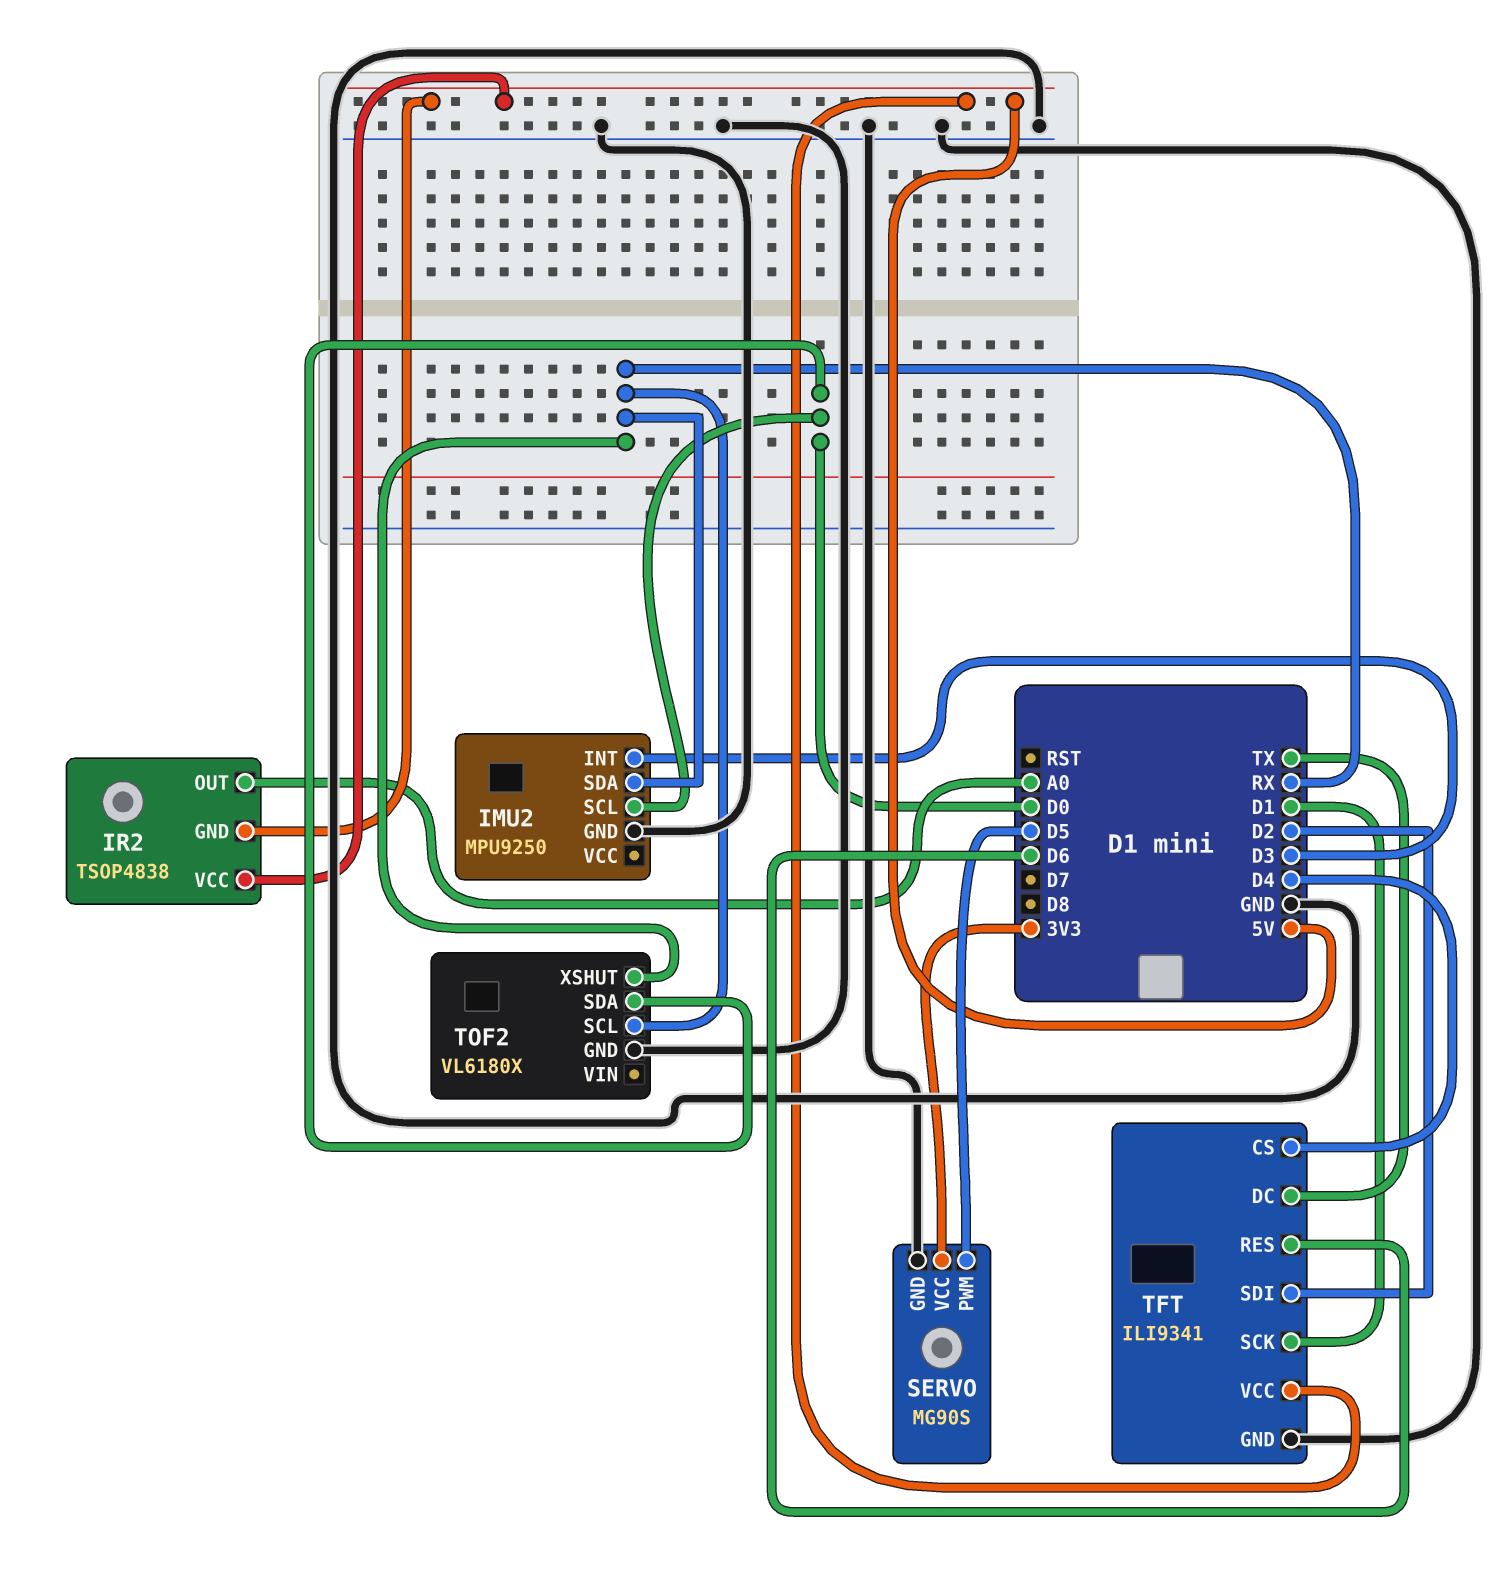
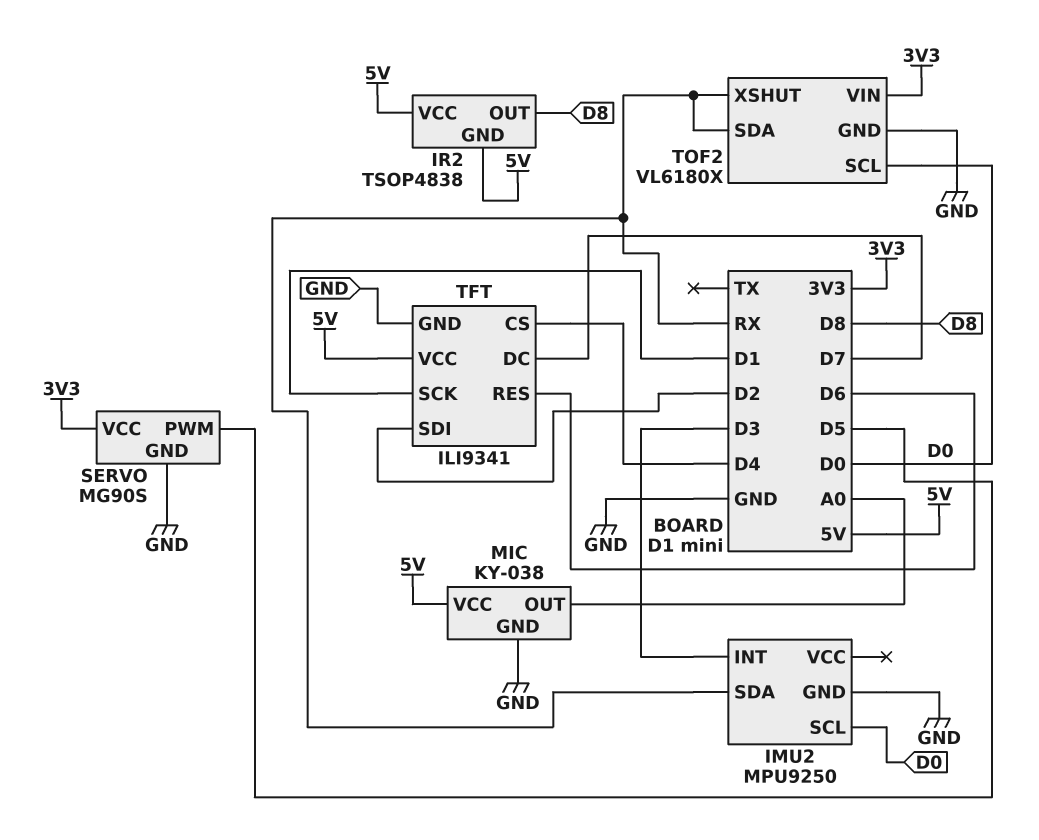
IR2 pin OUT: A0 -> D8
MIC: none -> KY-038
MIC pin GND: none -> GND
MIC pin OUT: none -> A0
MIC pin VCC: none -> 5V
TFT pin DC: TX -> D7
TOF2 pin SCL: RX -> D0
TOF2 pin SDA: D0 -> RX
TOF2 pin VIN: none -> 3V3

